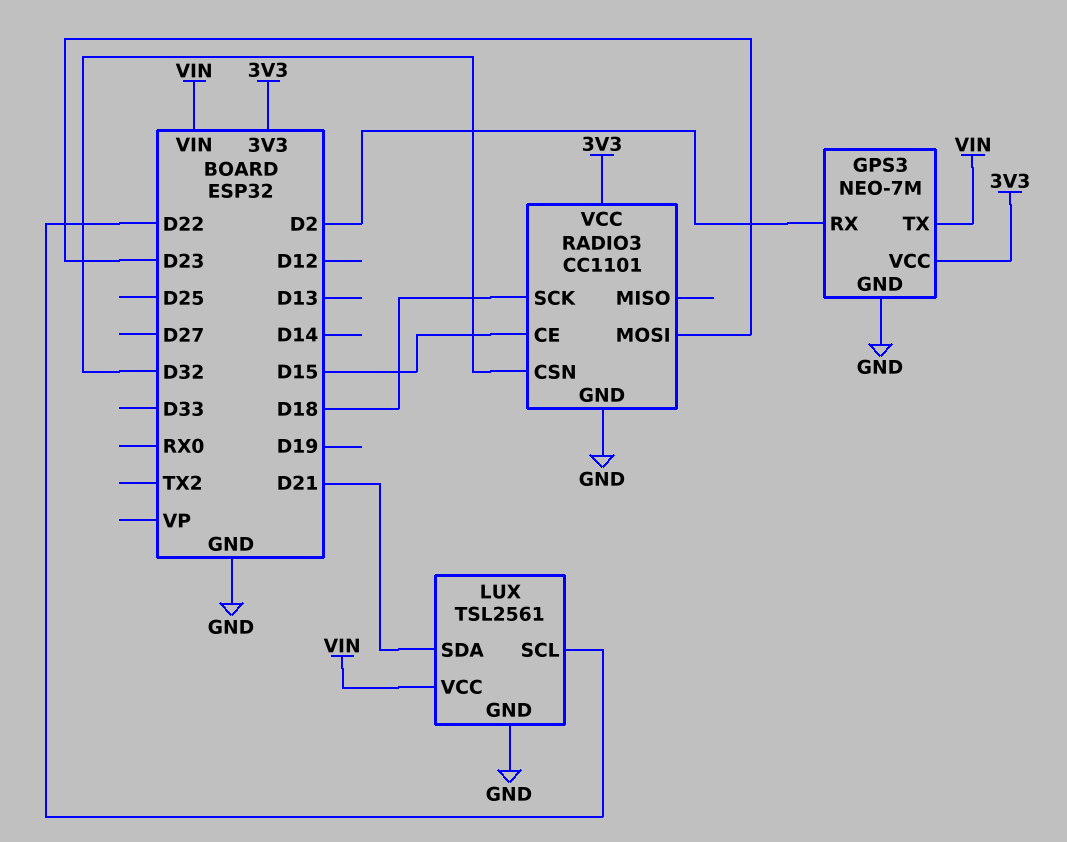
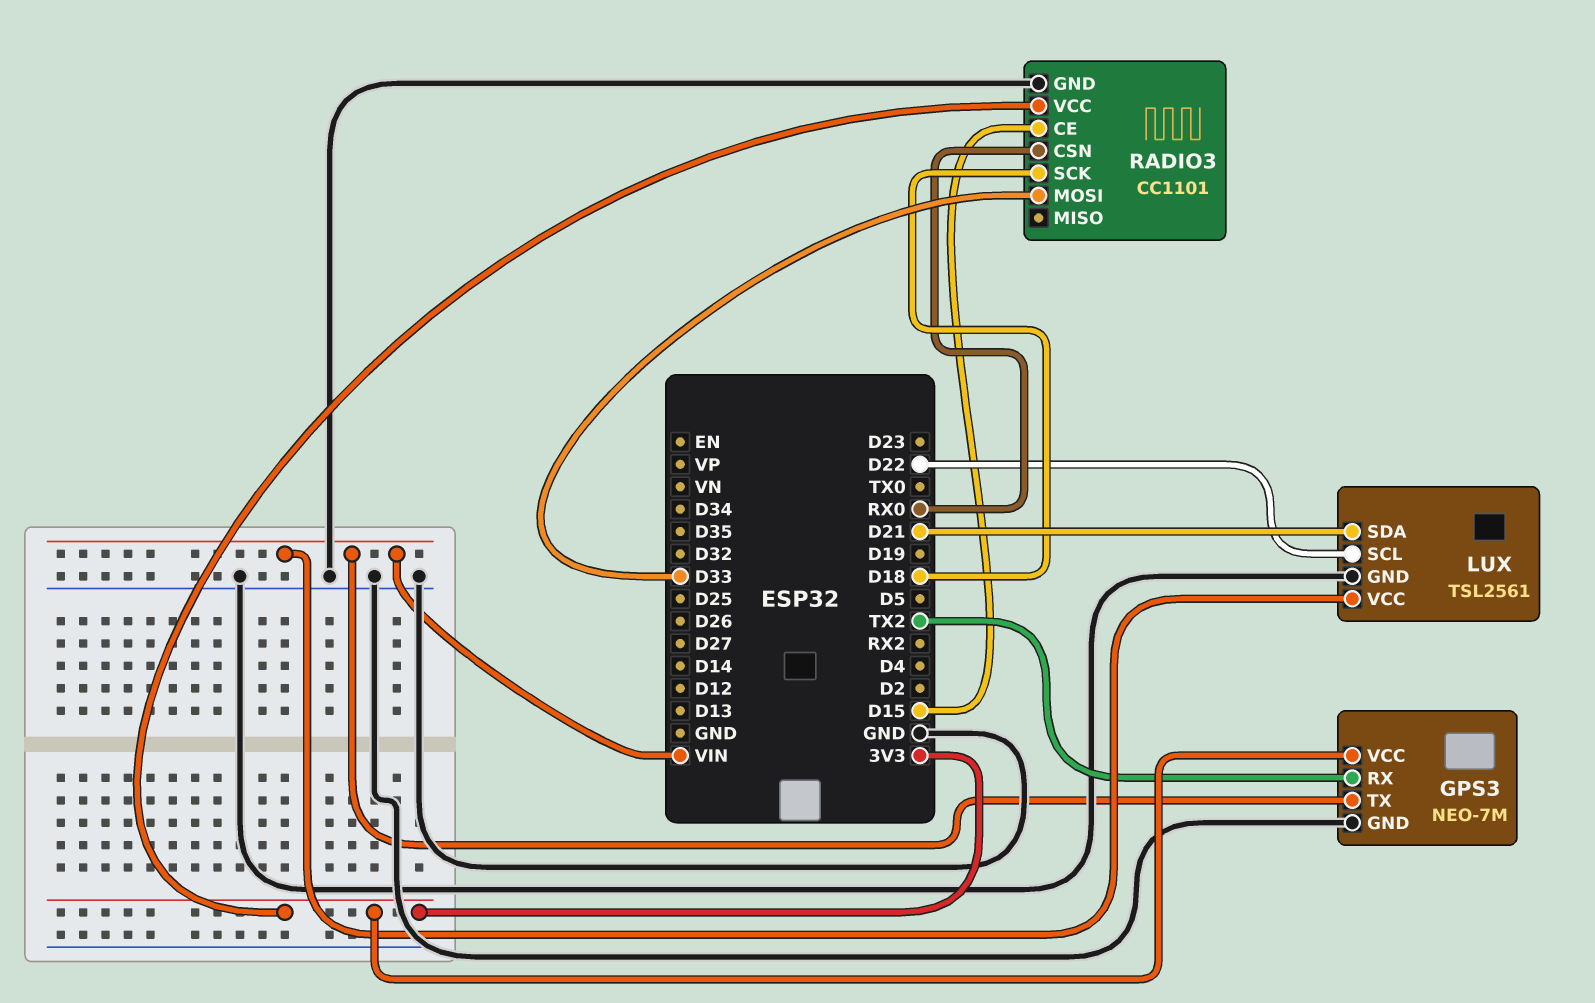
GPS3 pin RX: D2 -> TX2
RADIO3 pin CSN: D32 -> RX0
RADIO3 pin MOSI: D23 -> D33

